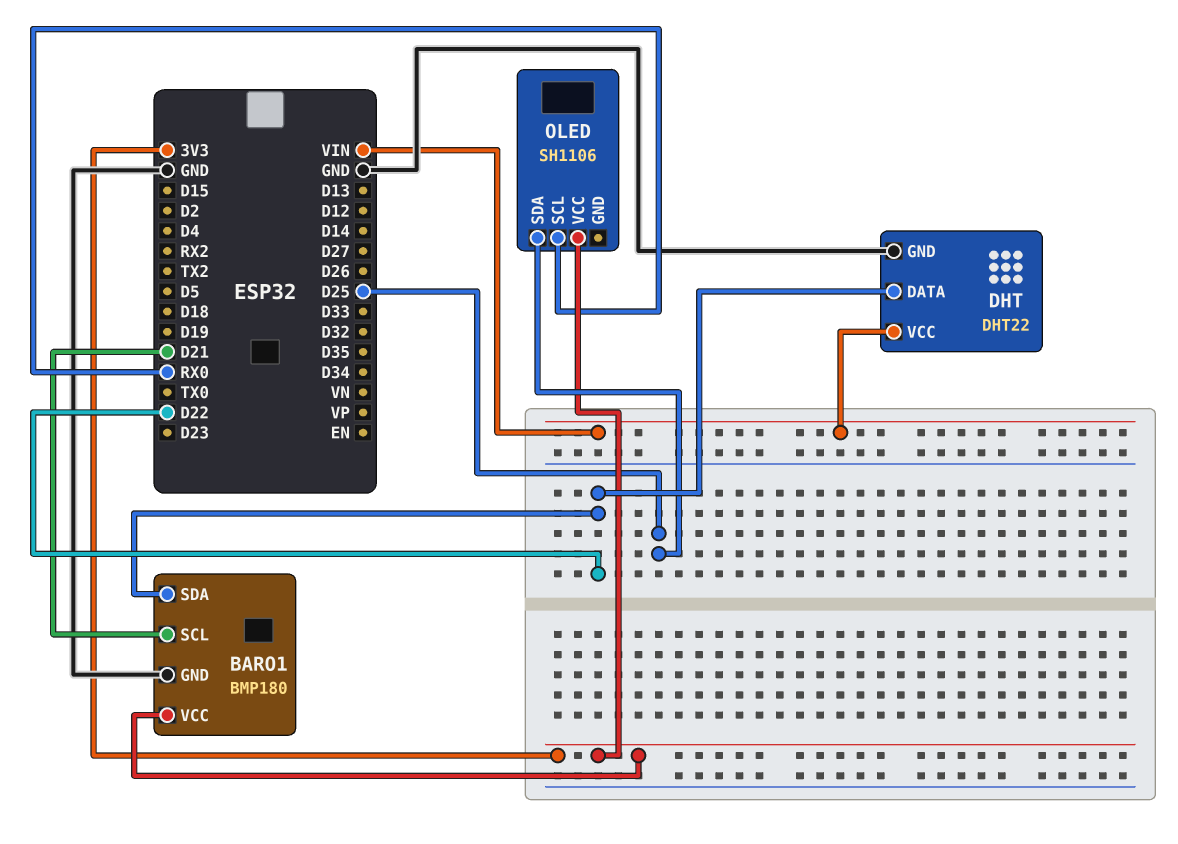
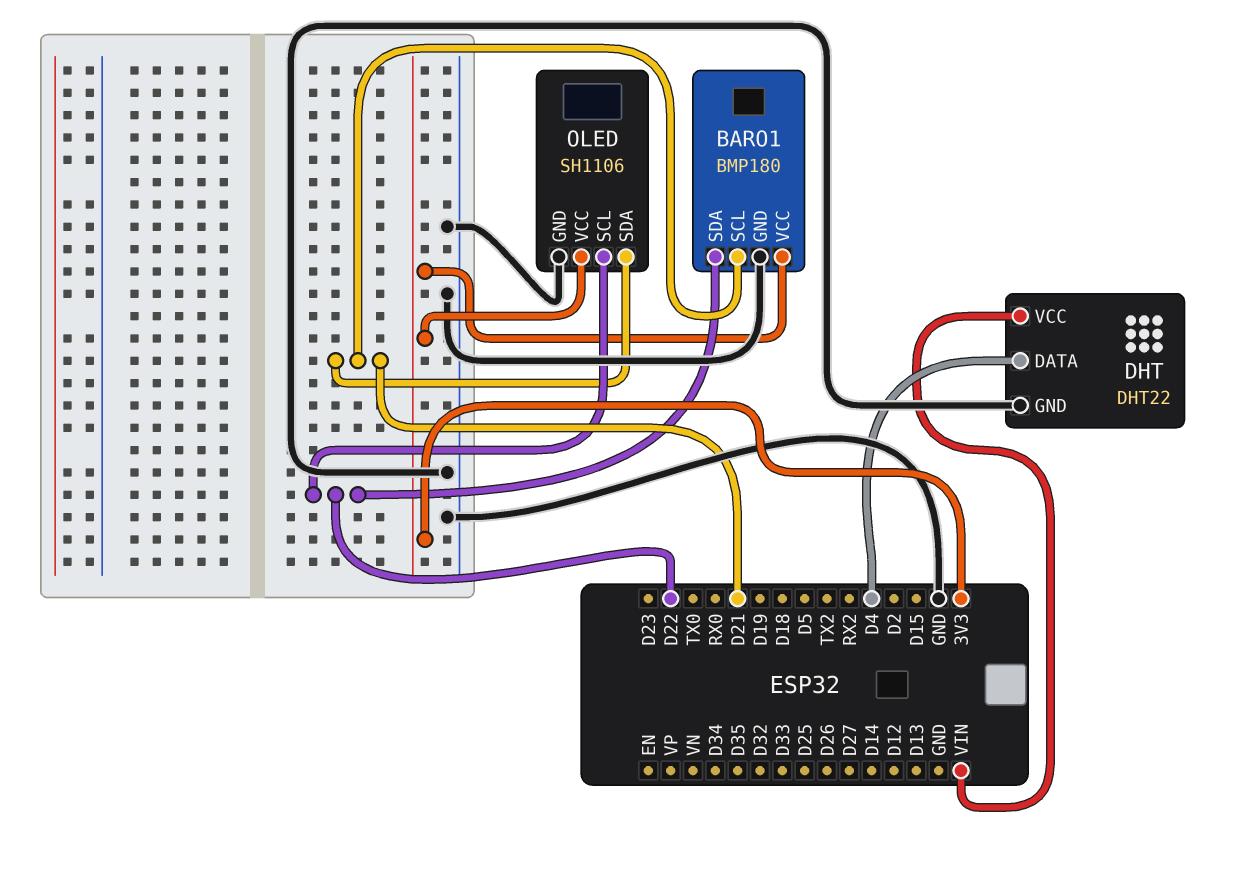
DHT pin DATA: D22 -> D4
OLED pin GND: none -> GND
OLED pin SCL: RX0 -> D22
OLED pin SDA: D25 -> D21

